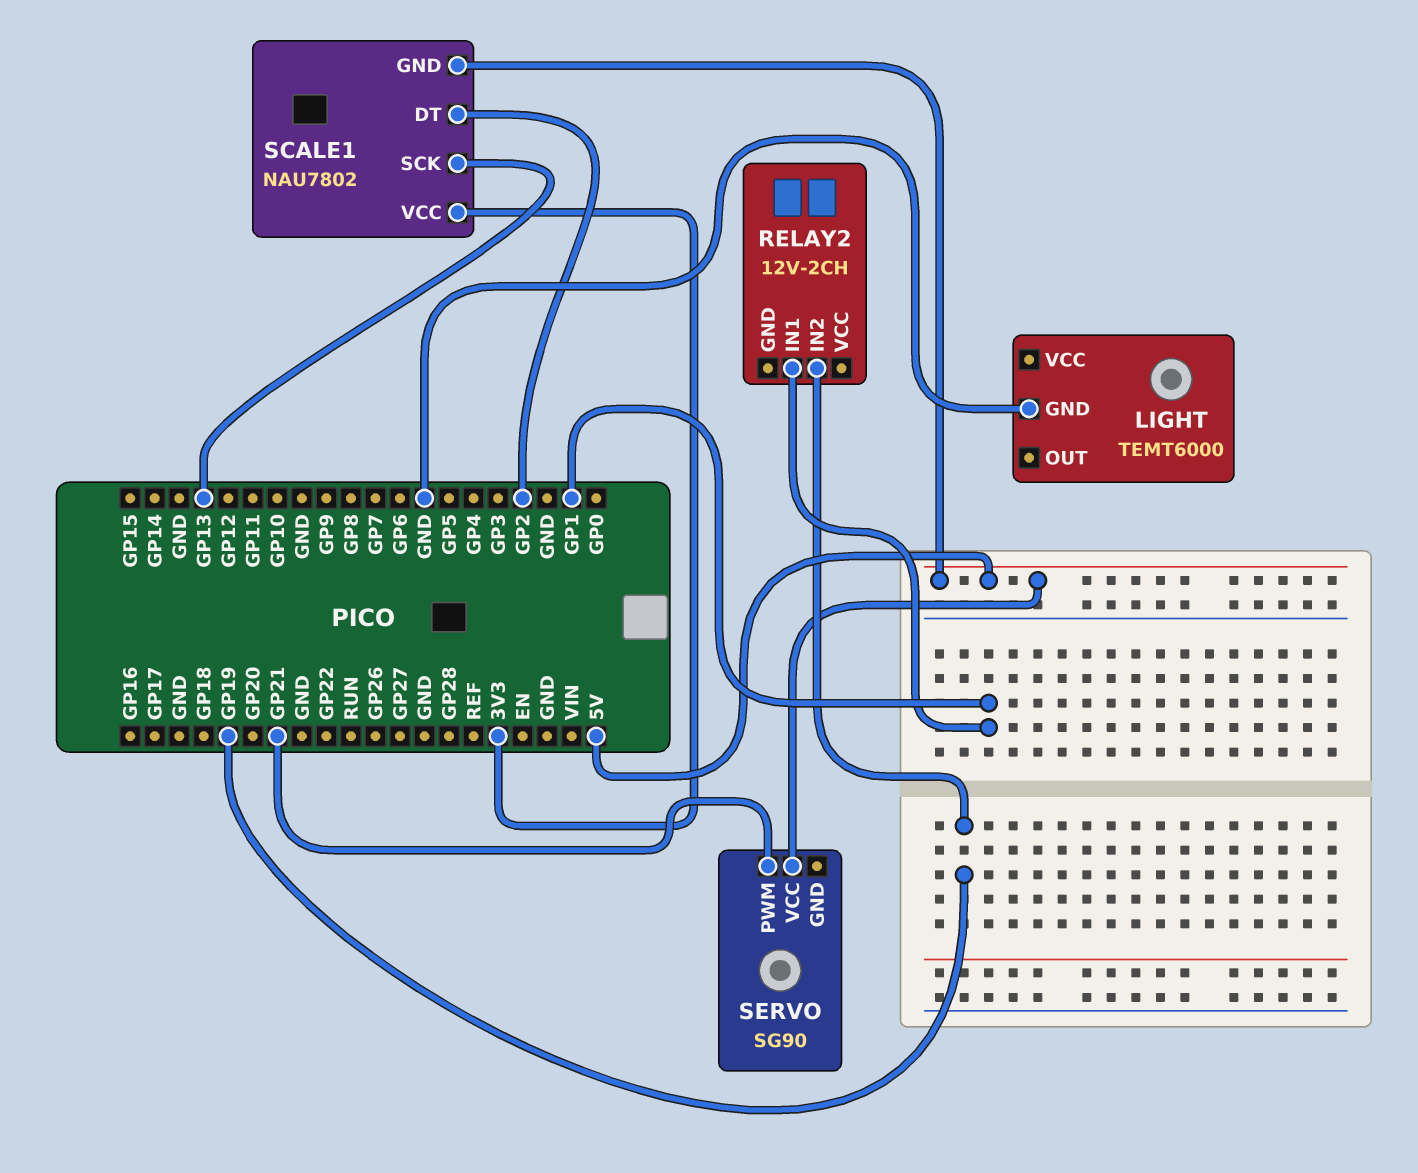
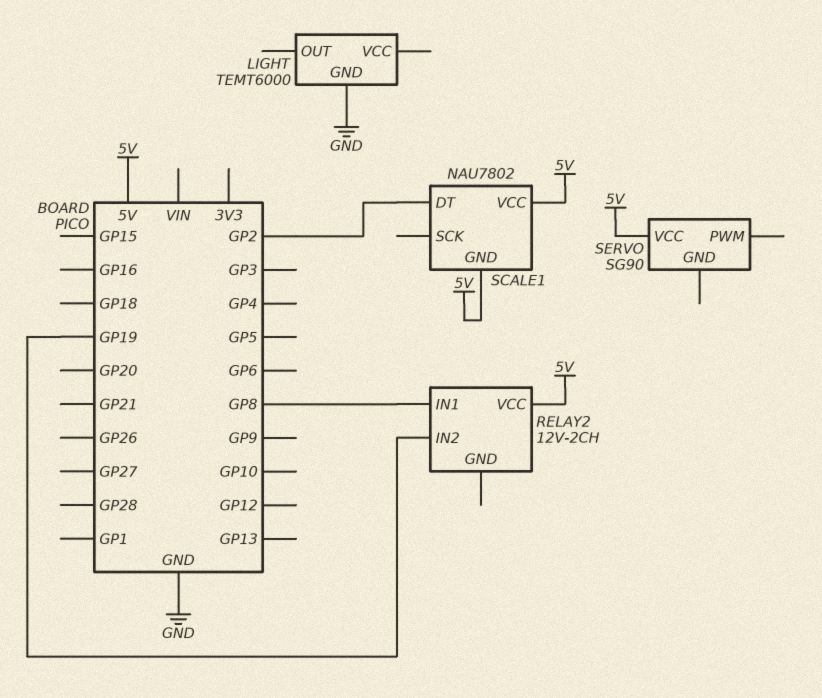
RELAY2 pin IN1: GP1 -> GP8
RELAY2 pin VCC: none -> 5V
SCALE1 pin SCK: GP13 -> none
SCALE1 pin VCC: 3V3 -> 5V
SERVO pin PWM: GP21 -> none

